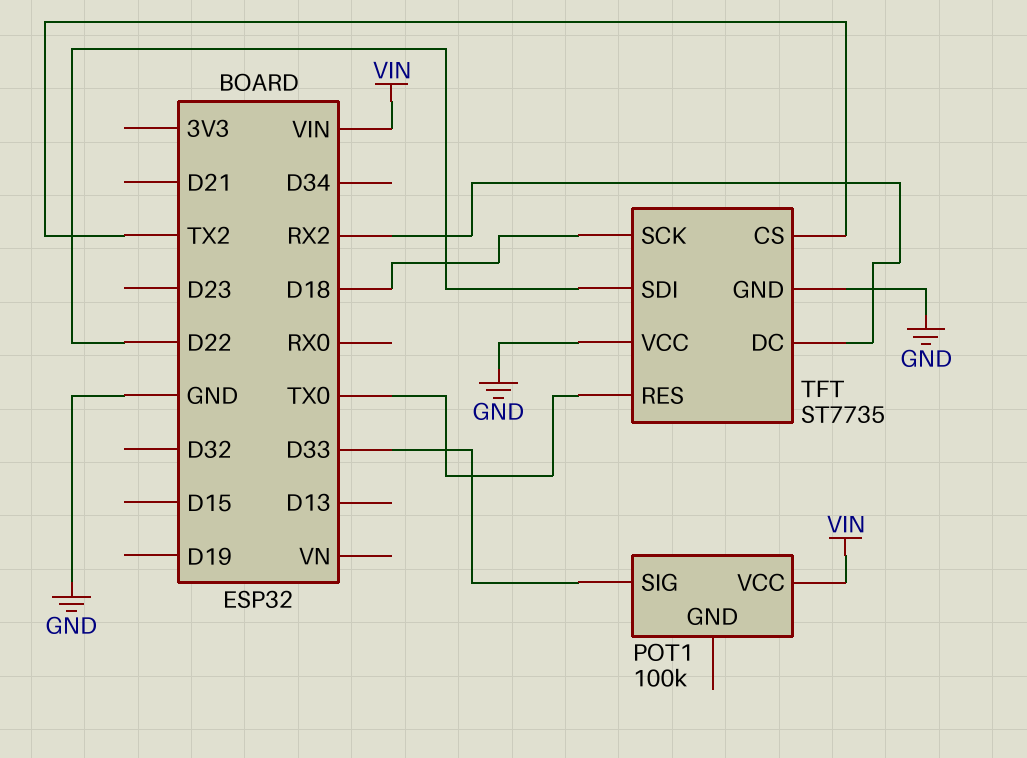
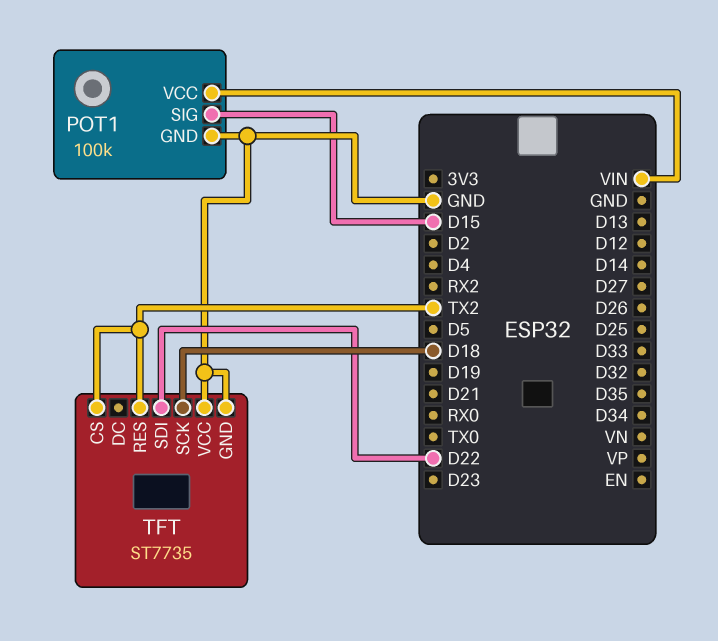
POT1 pin GND: none -> GND
POT1 pin SIG: D33 -> D15
TFT pin DC: RX2 -> none
TFT pin RES: TX0 -> TX2

